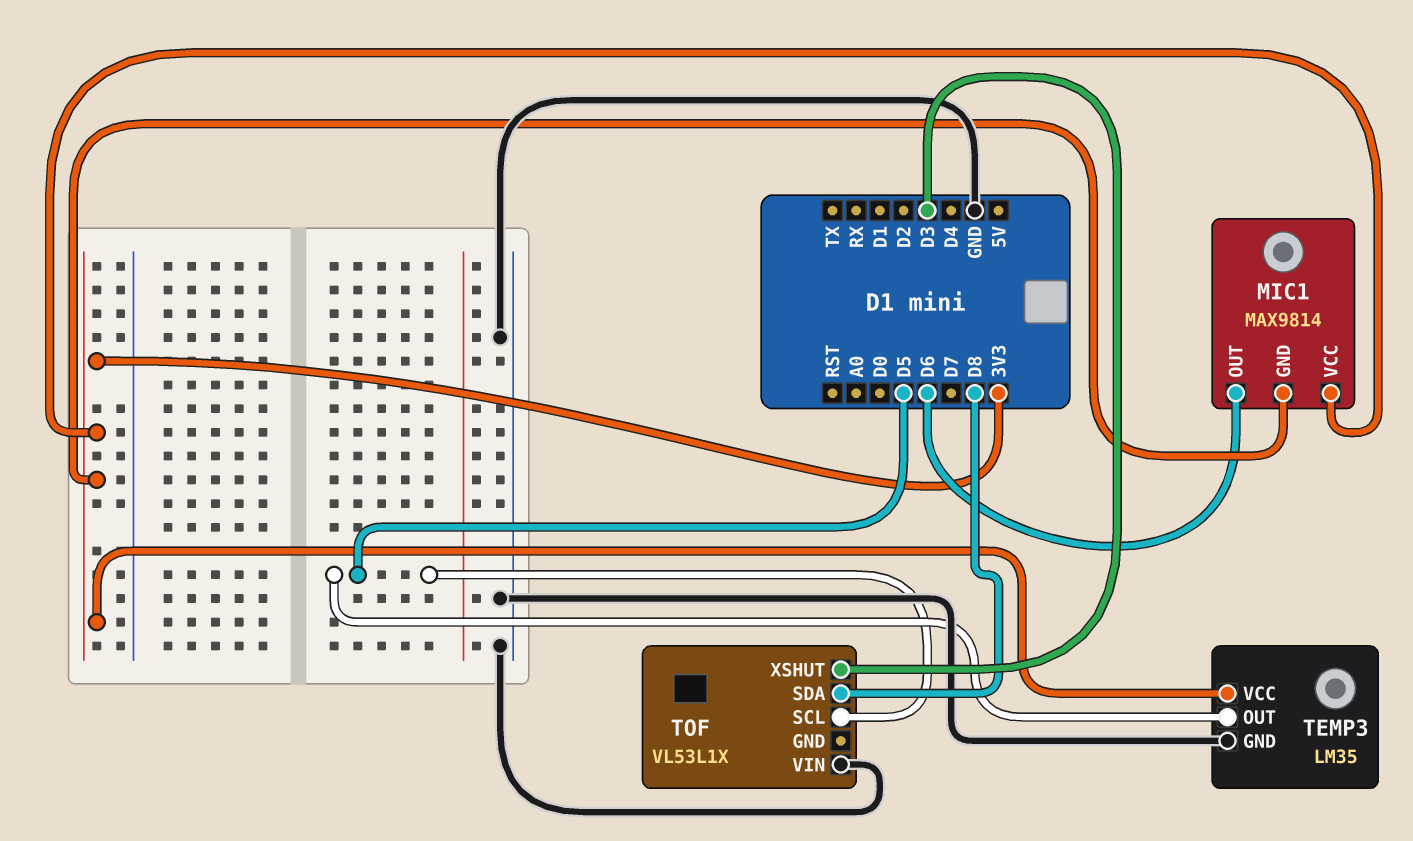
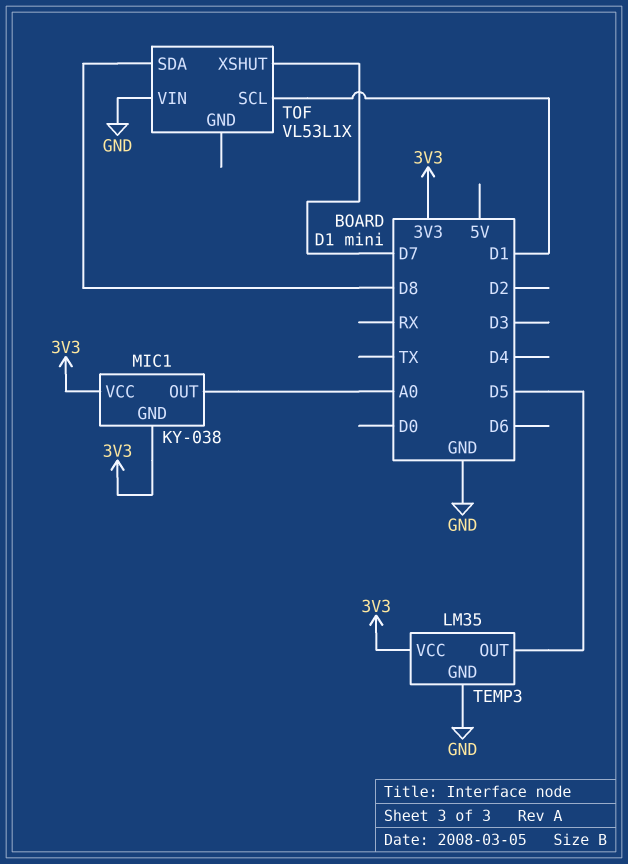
MIC1: MAX9814 -> KY-038
MIC1 pin OUT: D6 -> A0
TOF pin SCL: D5 -> D1
TOF pin XSHUT: D3 -> D7

